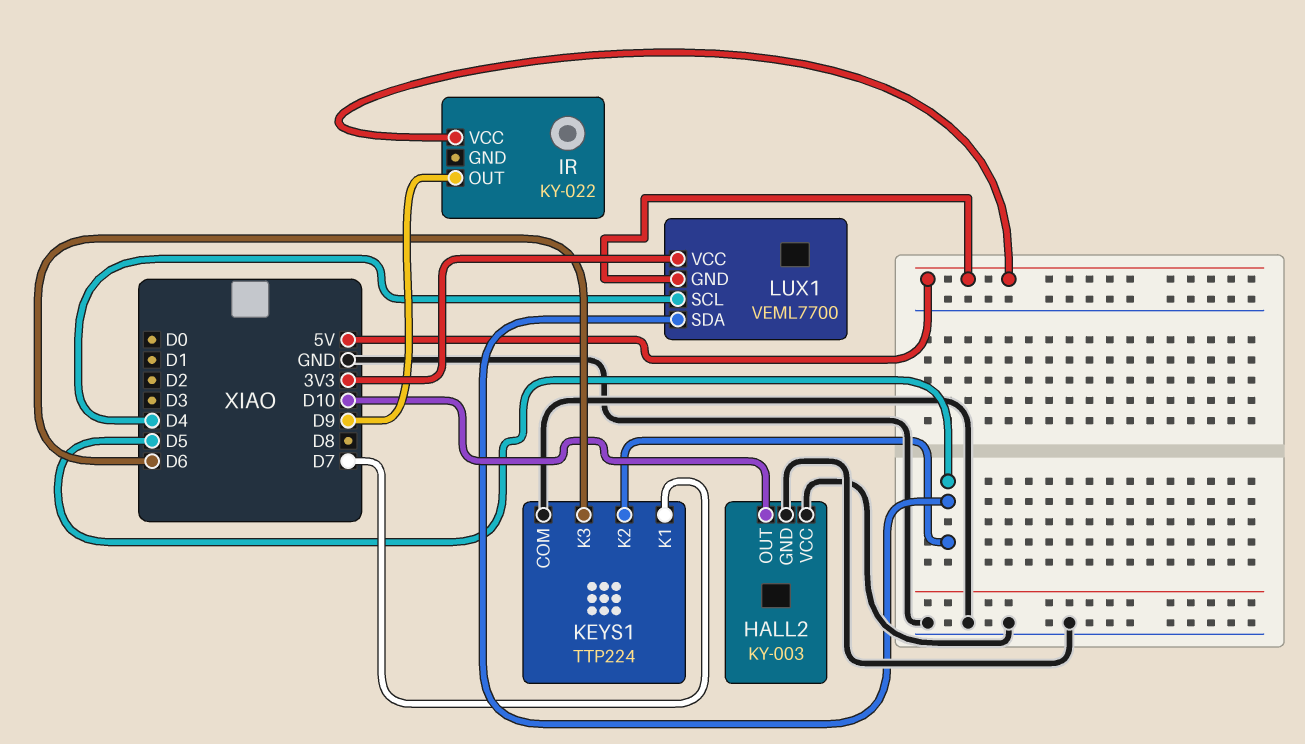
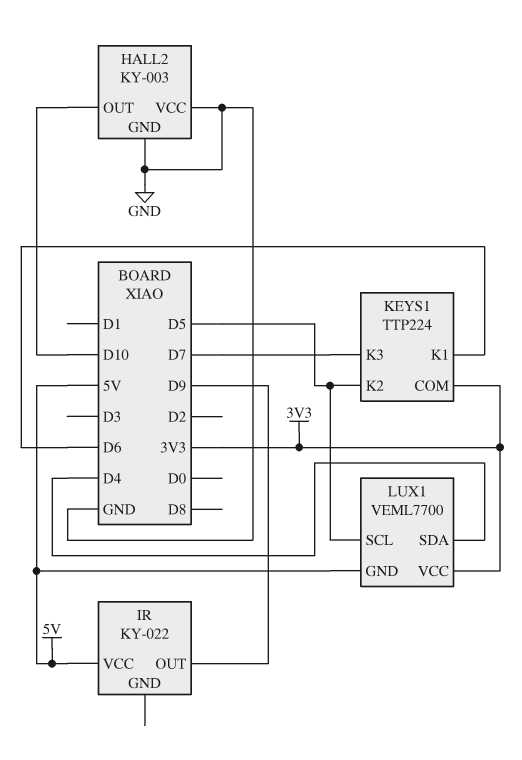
KEYS1 pin COM: GND -> 3V3
KEYS1 pin K1: D7 -> D6
KEYS1 pin K3: D6 -> D7
LUX1 pin SCL: D4 -> D5
LUX1 pin SDA: D5 -> D4

